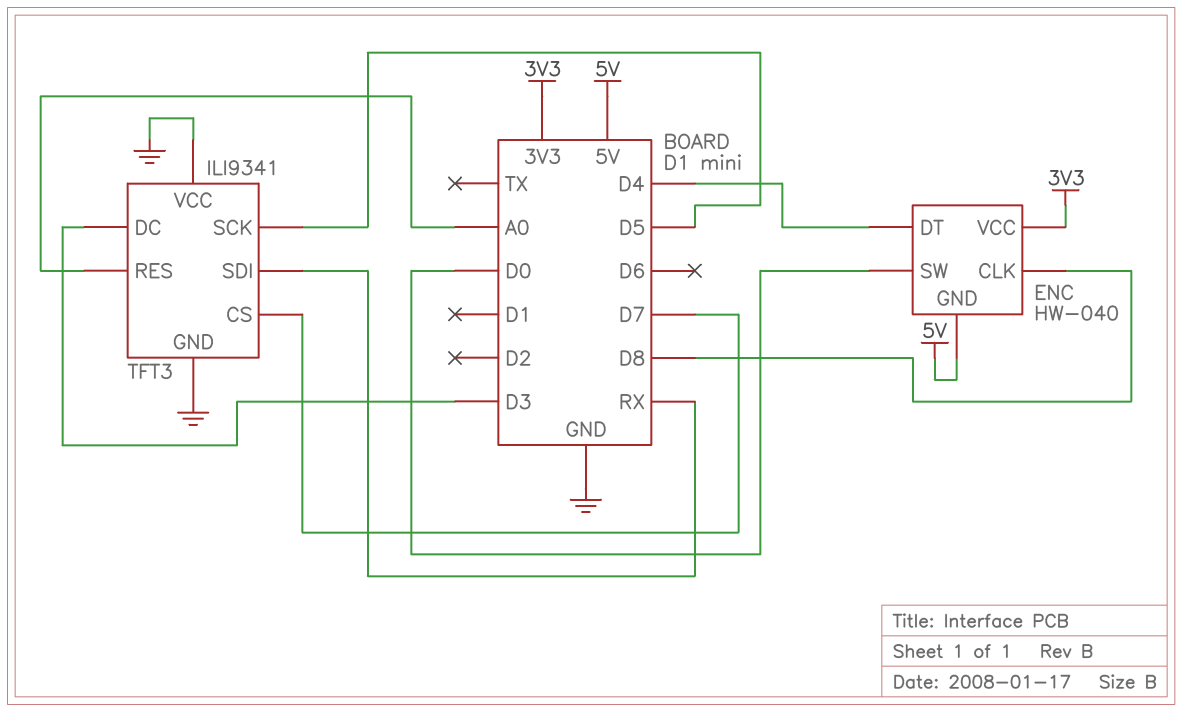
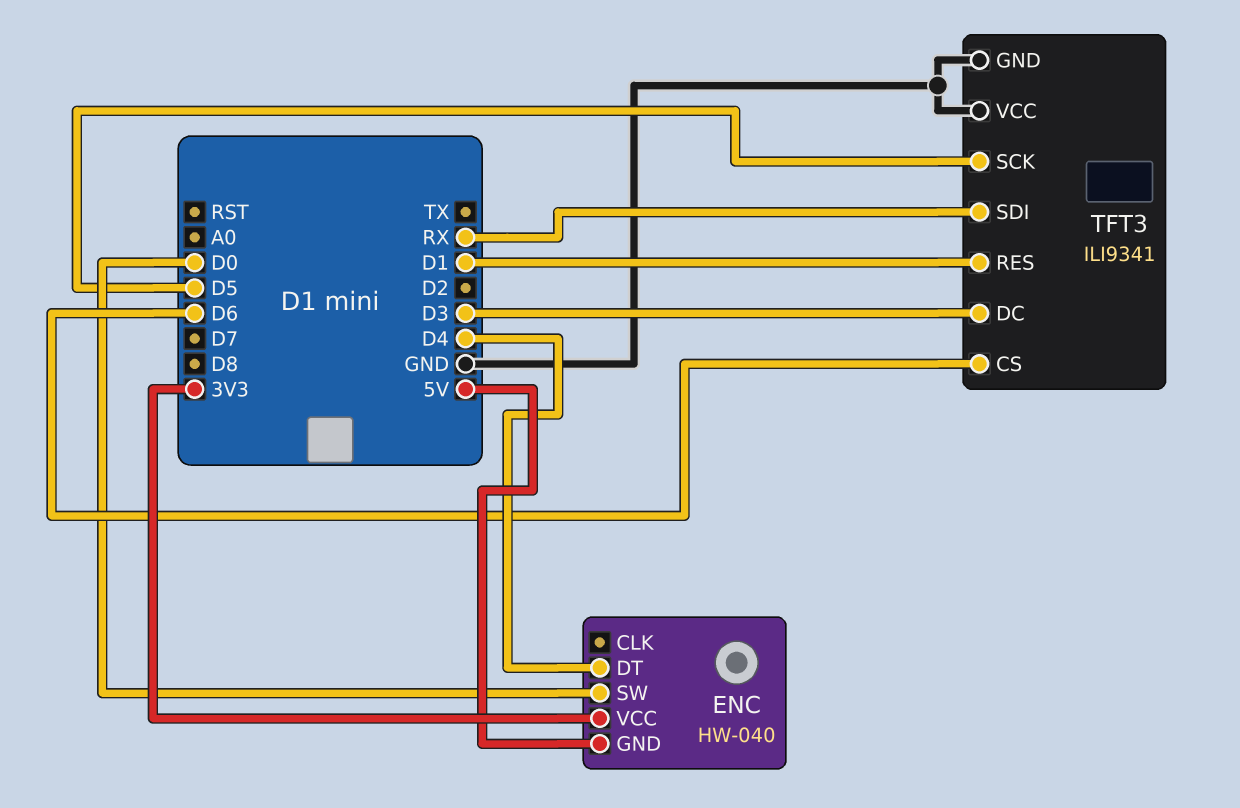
ENC pin CLK: D8 -> none
TFT3 pin CS: D7 -> D6
TFT3 pin RES: A0 -> D1

